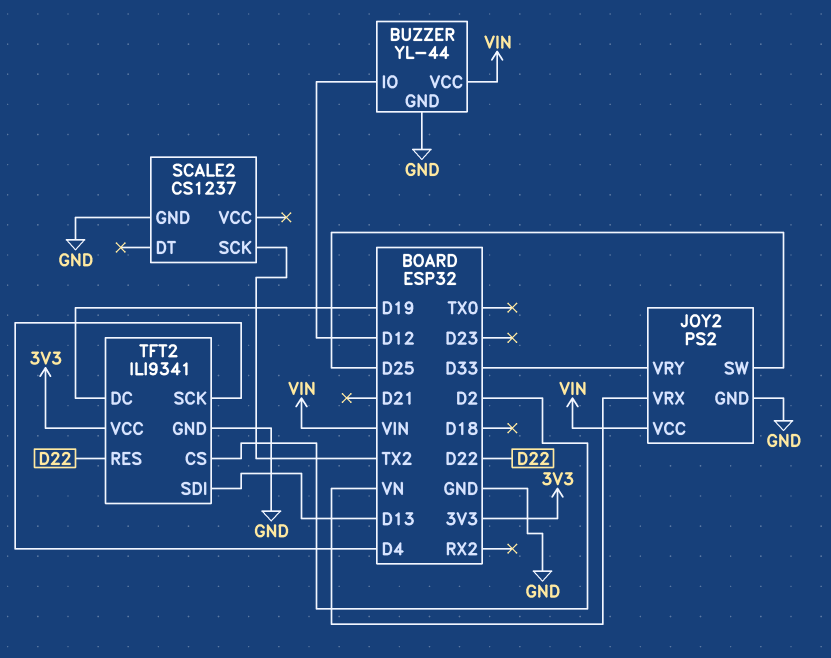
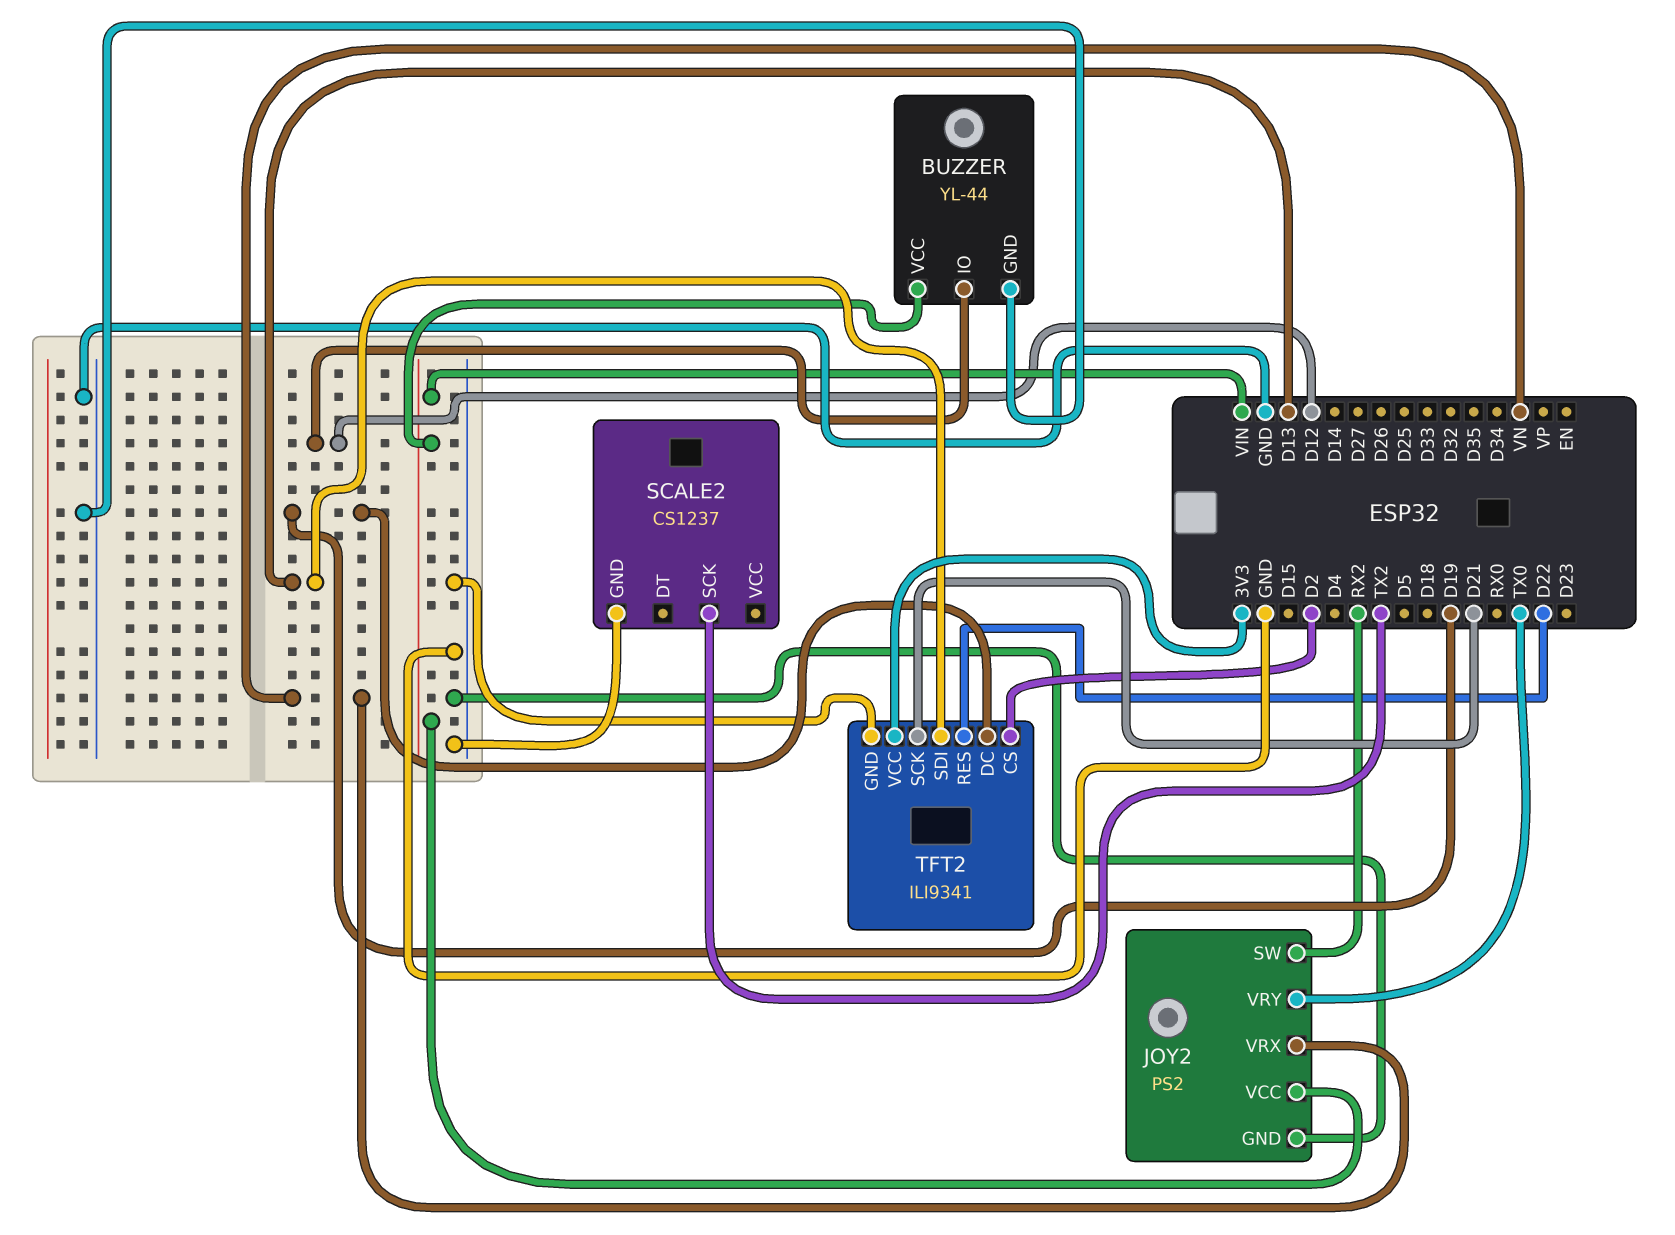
JOY2 pin SW: D25 -> RX2
JOY2 pin VRY: D33 -> TX0
TFT2 pin SCK: D4 -> D21

